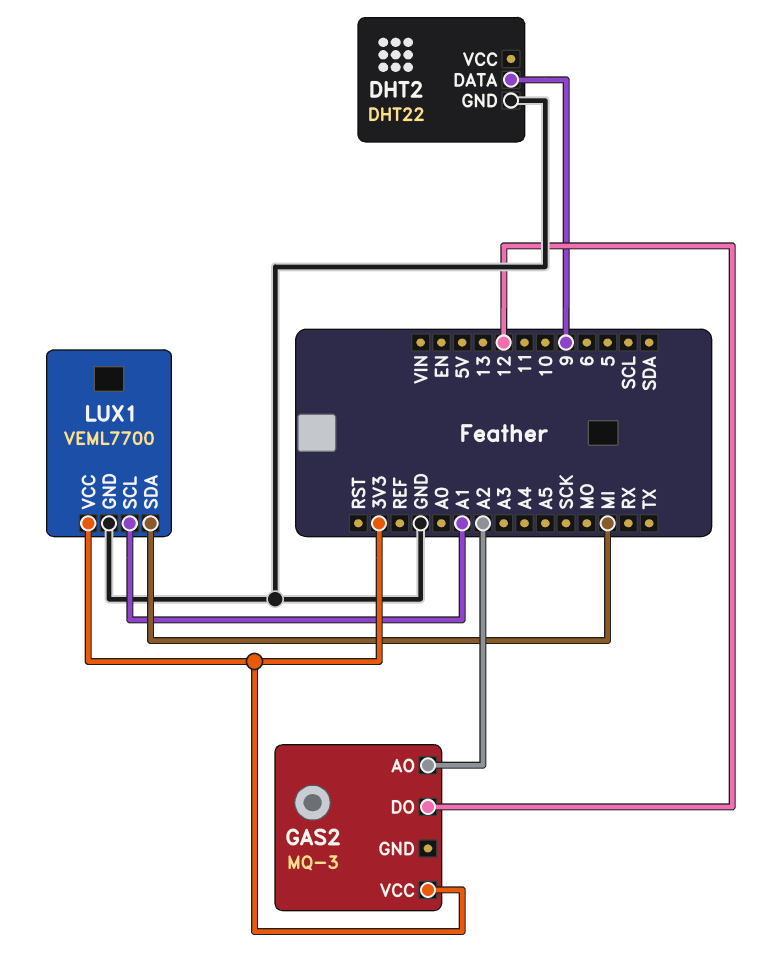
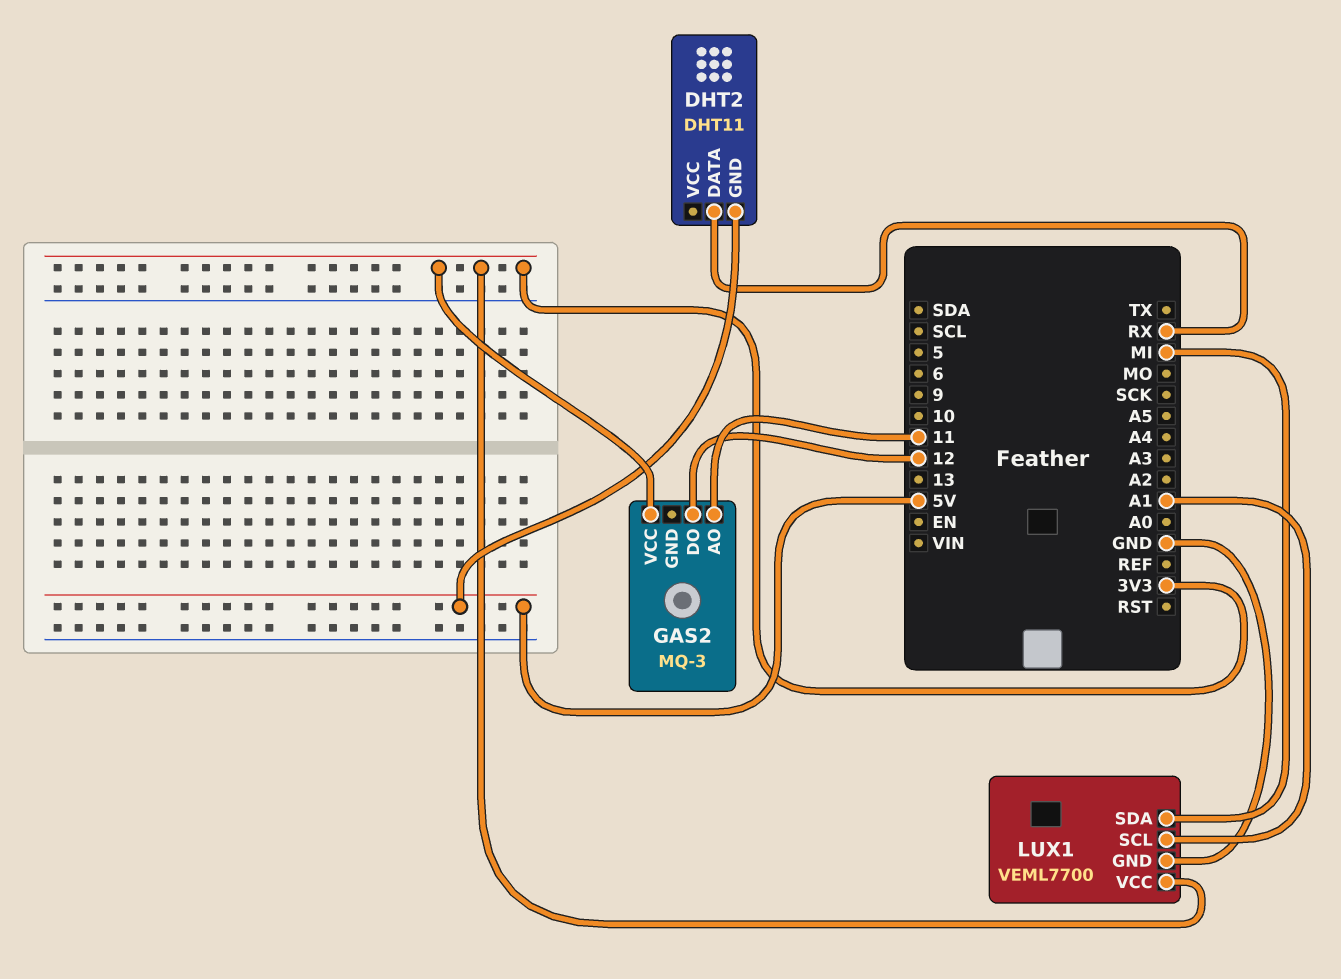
DHT2: DHT22 -> DHT11
DHT2 pin DATA: 9 -> RX
DHT2 pin GND: GND -> 5V
GAS2 pin AO: A2 -> 11

